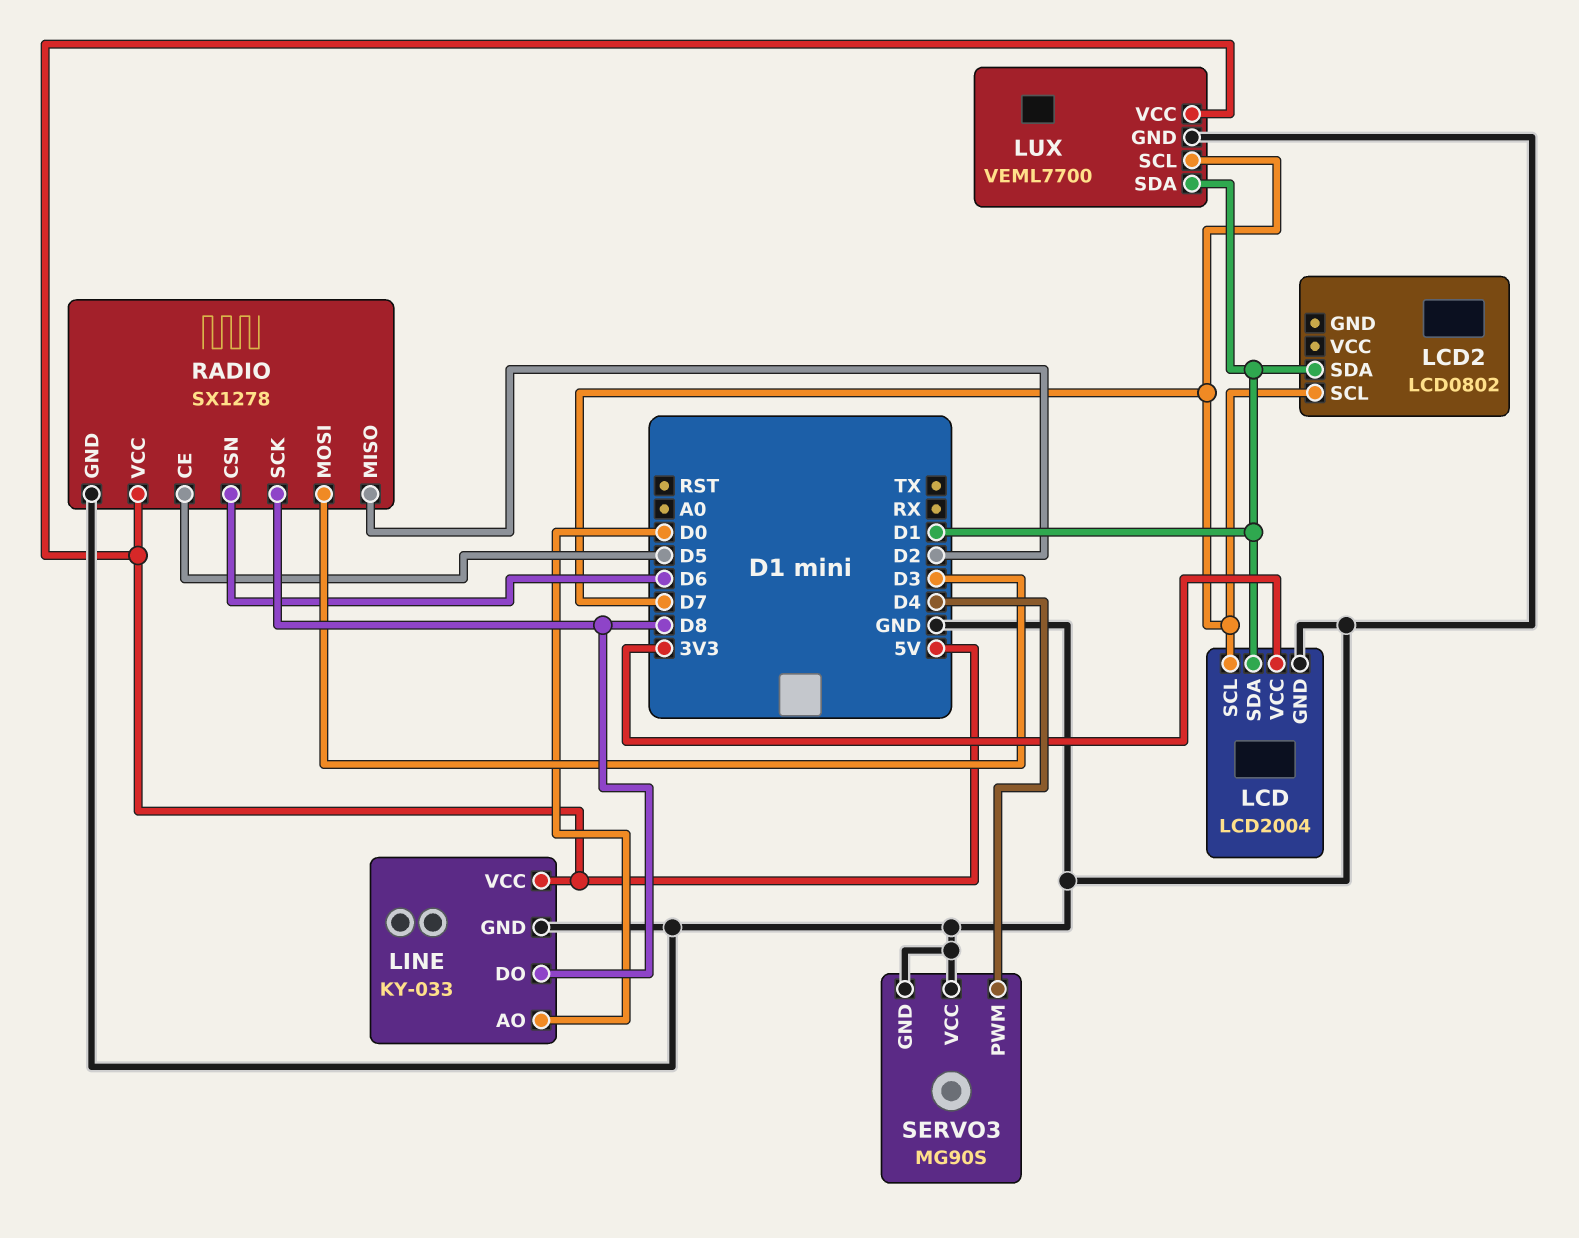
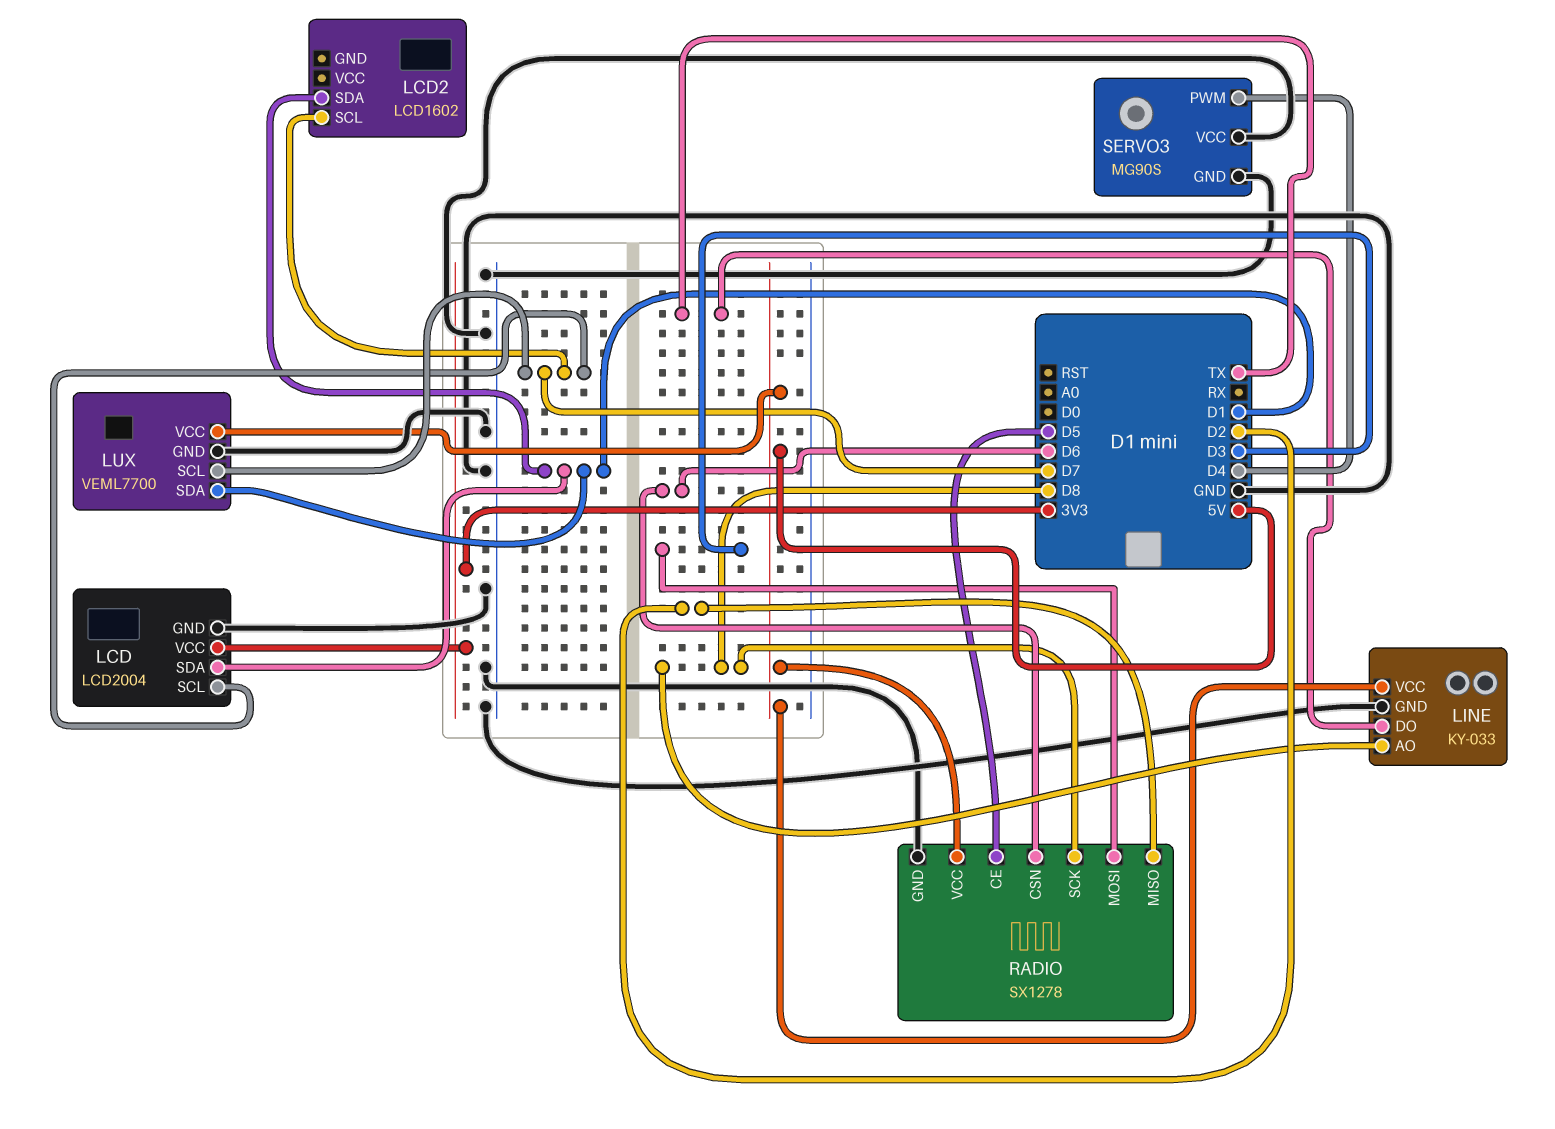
LCD2: LCD0802 -> LCD1602
LINE pin AO: D0 -> D8
LINE pin DO: D8 -> TX

